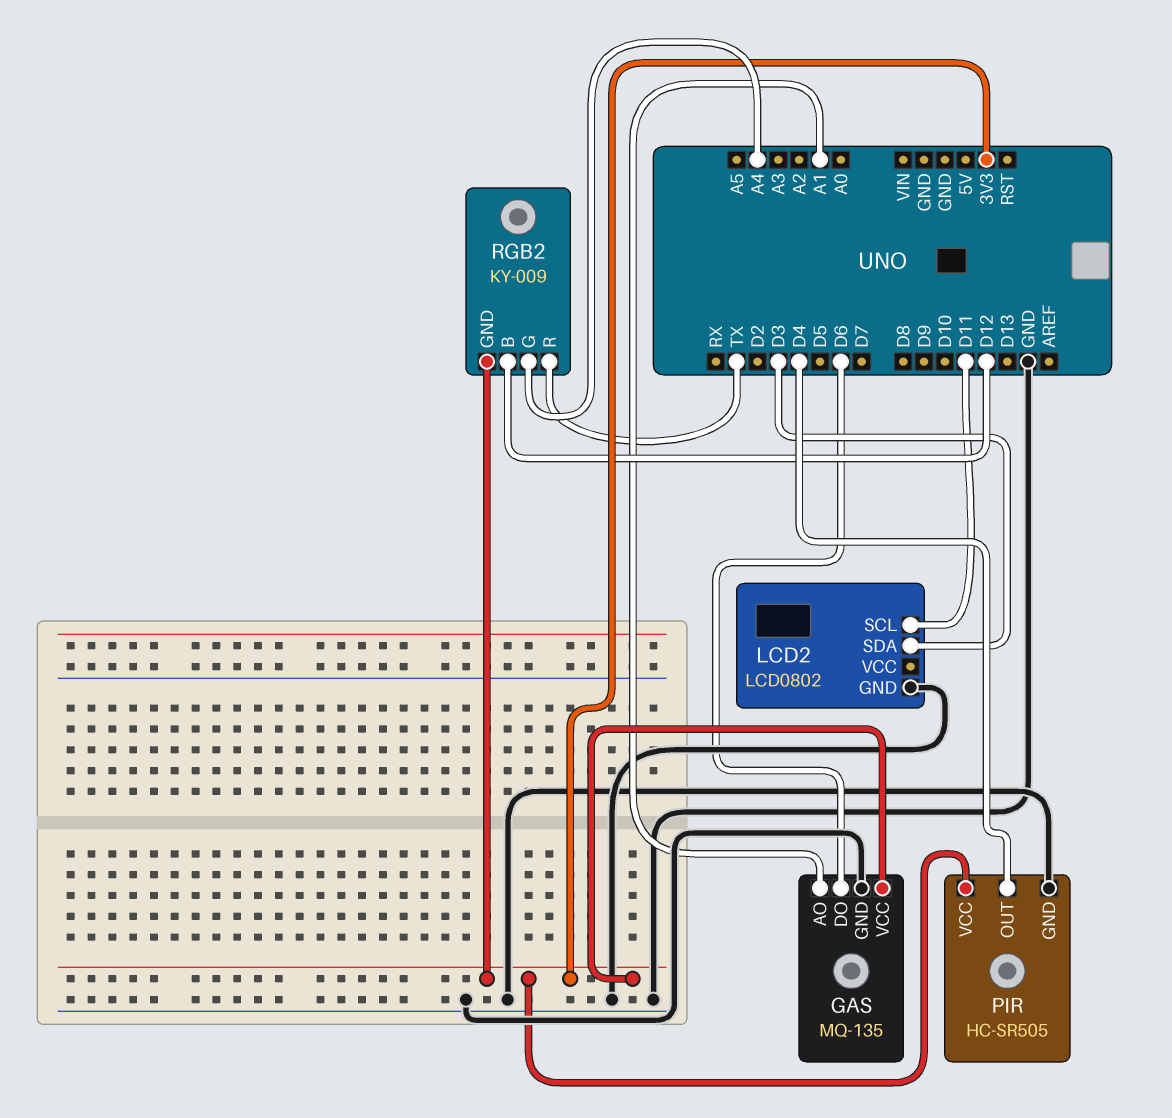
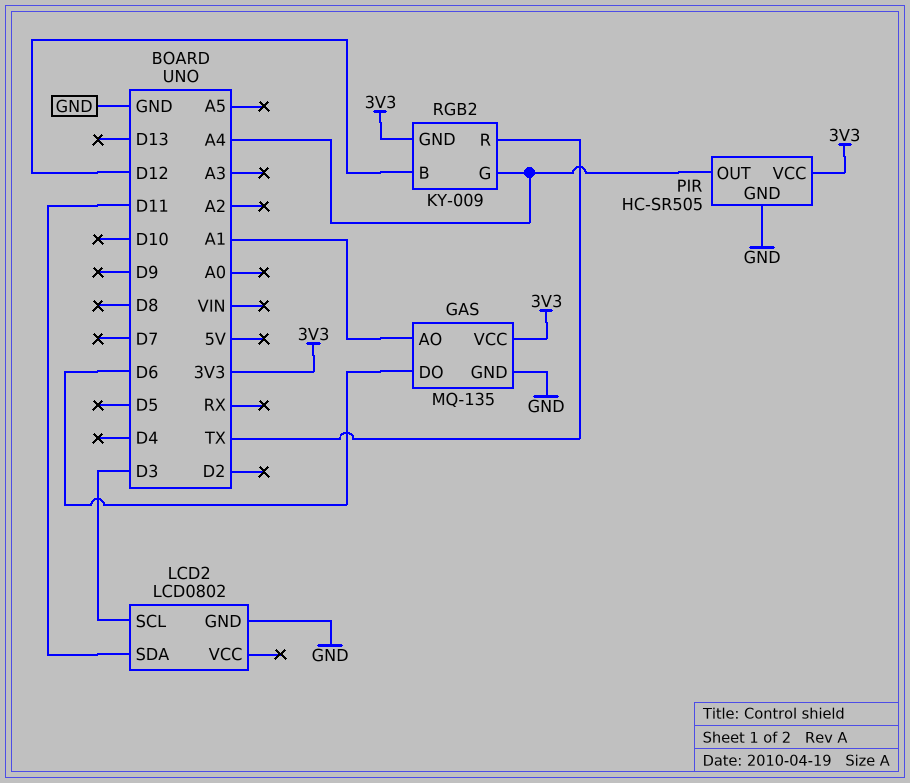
LCD2 pin SCL: D11 -> D3
LCD2 pin SDA: D3 -> D11
PIR pin OUT: D4 -> A4

